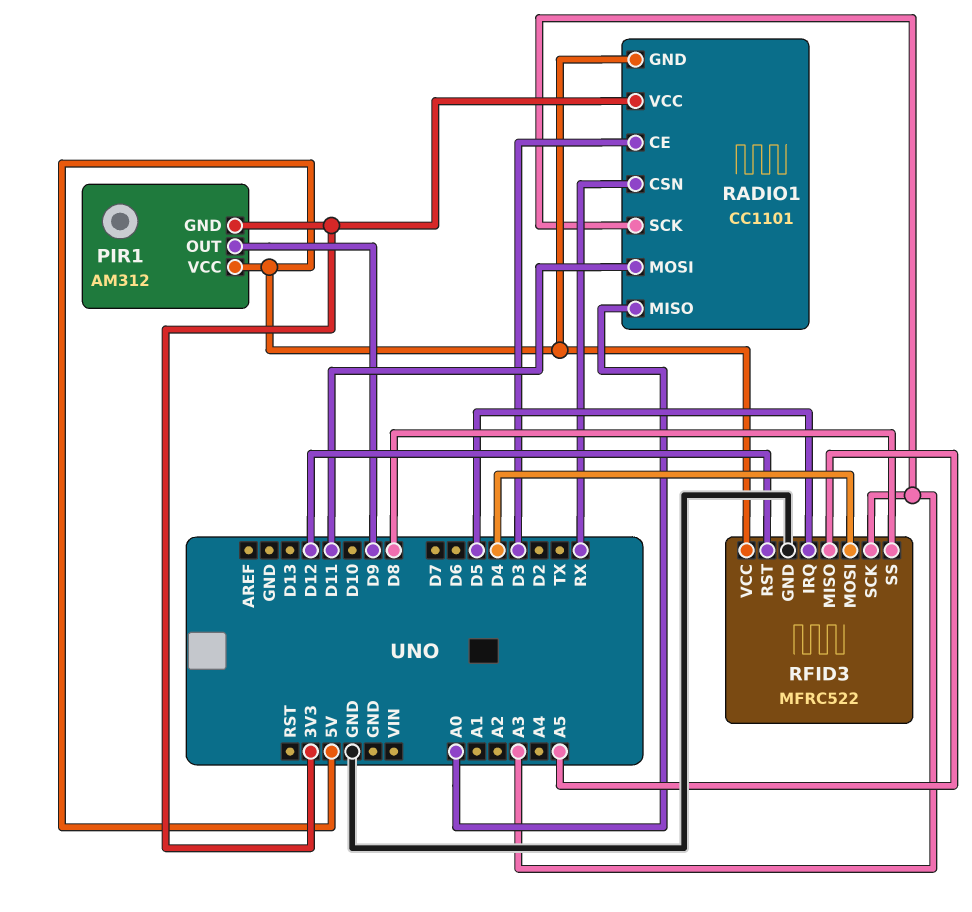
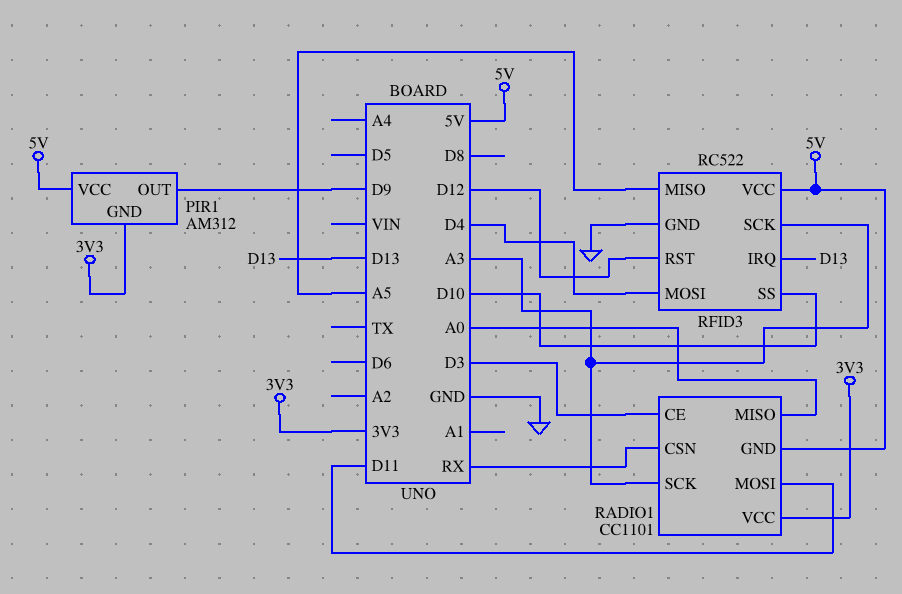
RFID3: MFRC522 -> RC522
RFID3 pin IRQ: D5 -> D13
RFID3 pin SS: D8 -> D10

